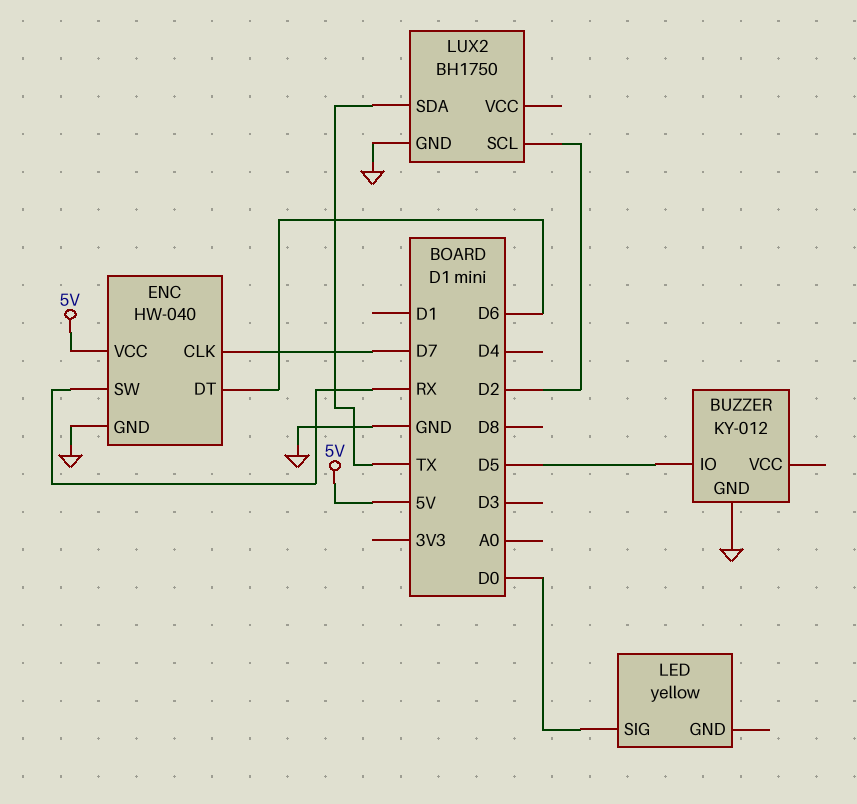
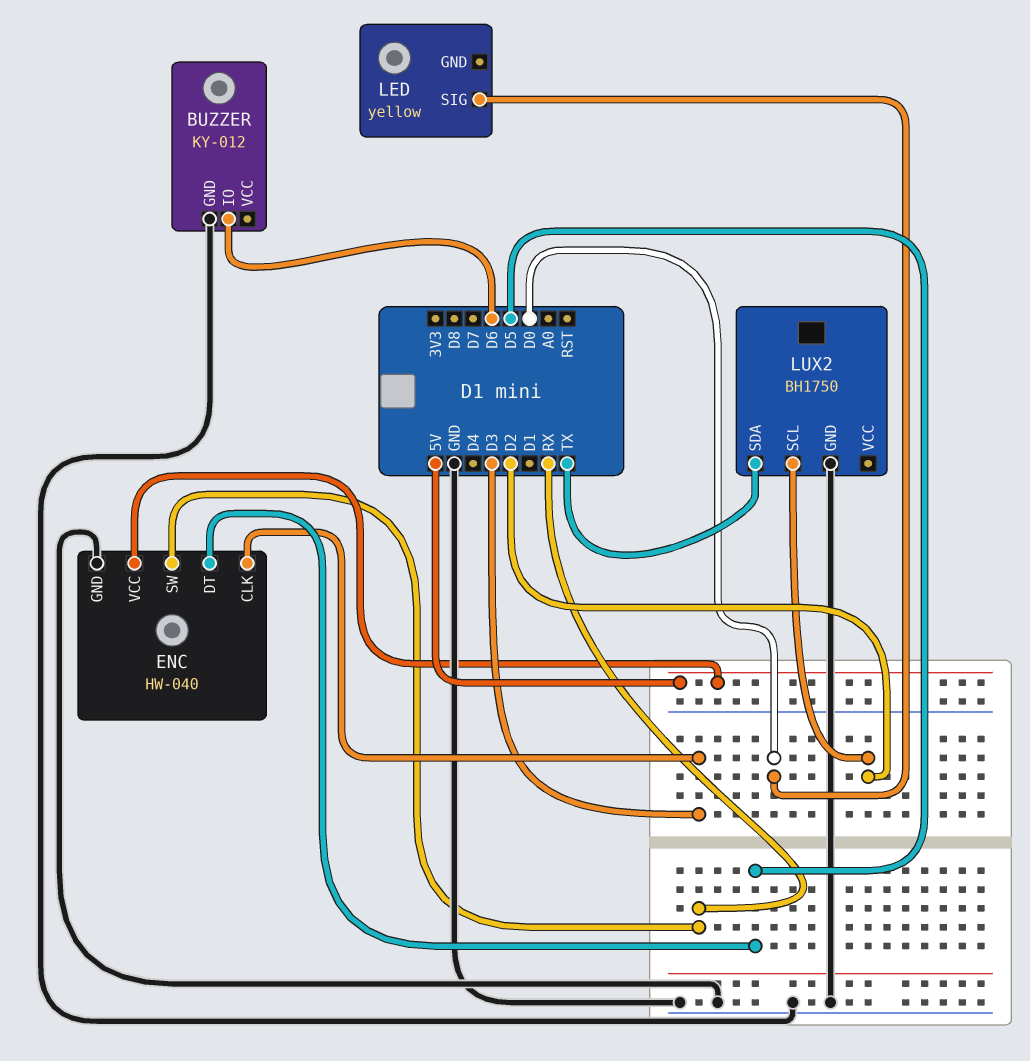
BUZZER pin IO: D5 -> D6
ENC pin CLK: D7 -> D3
ENC pin DT: D6 -> D5

